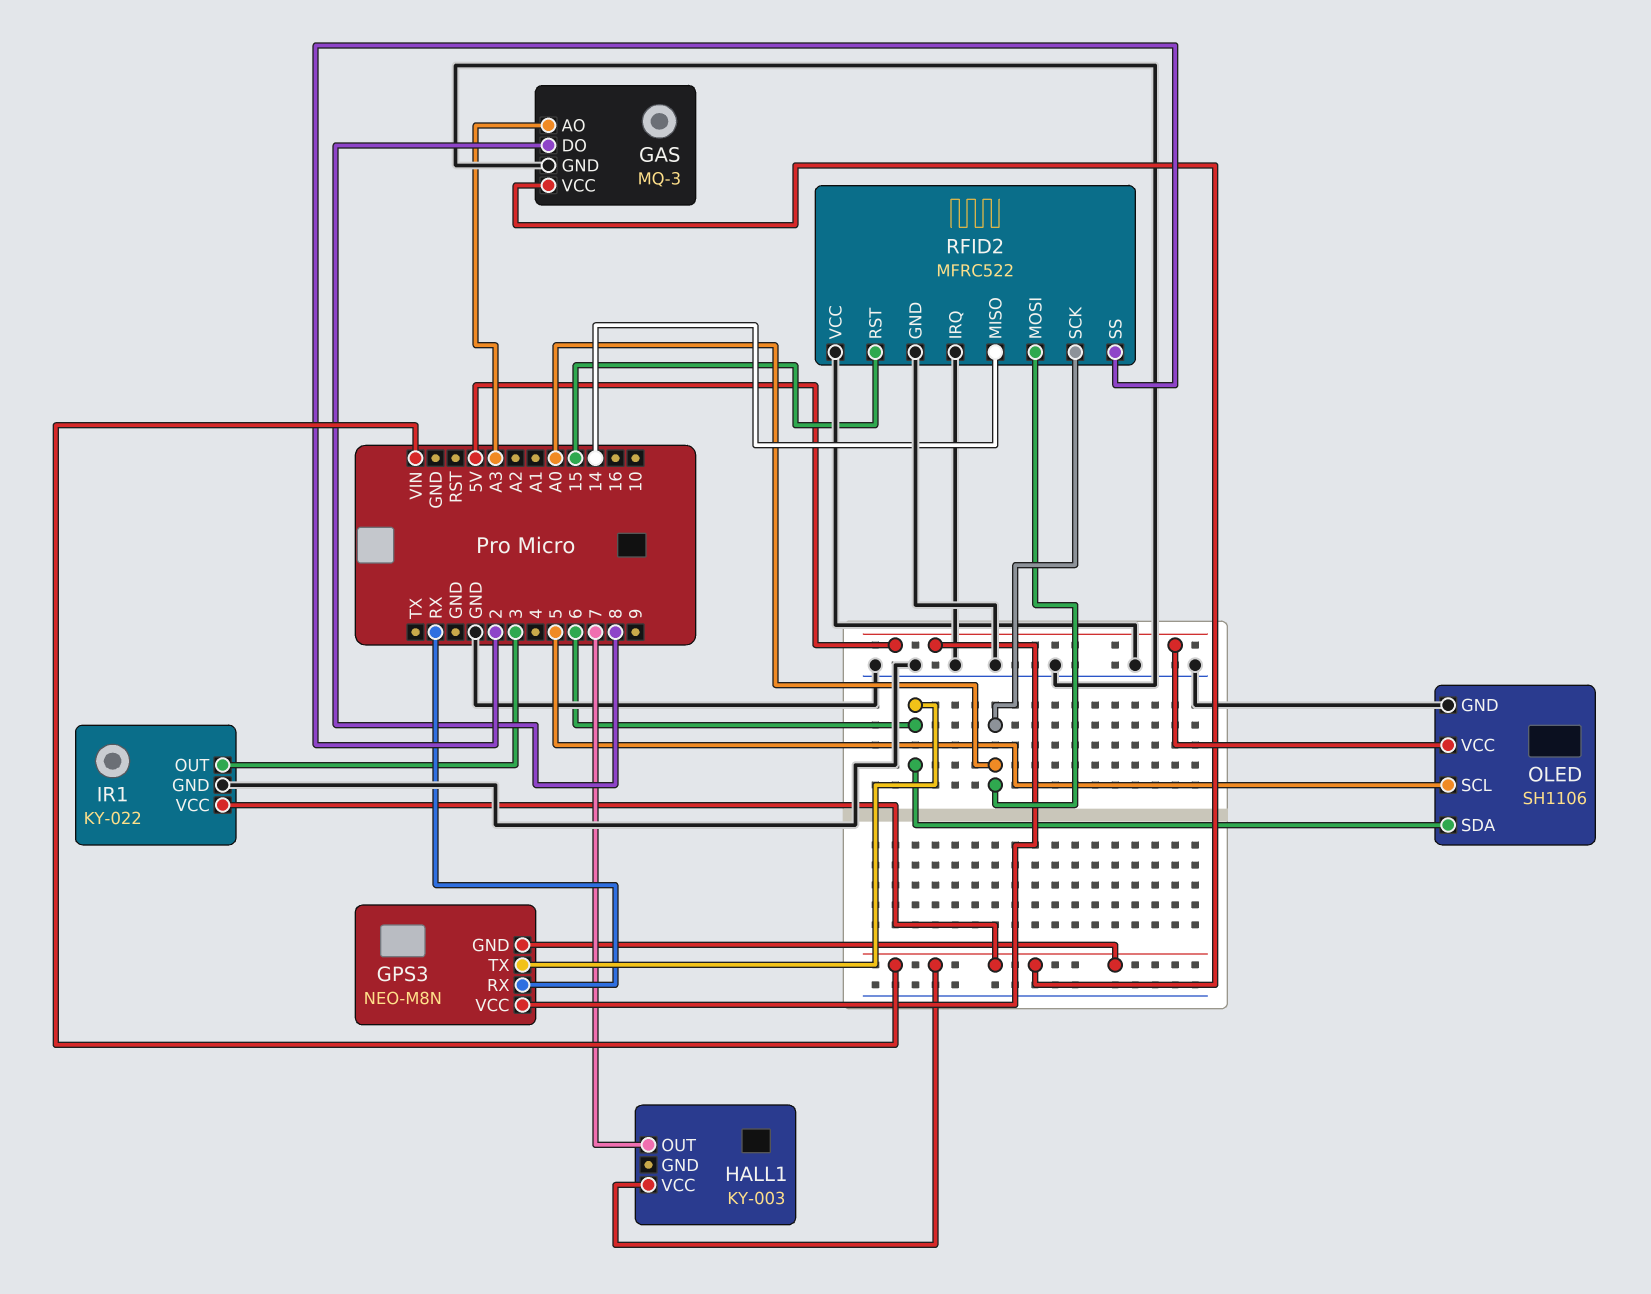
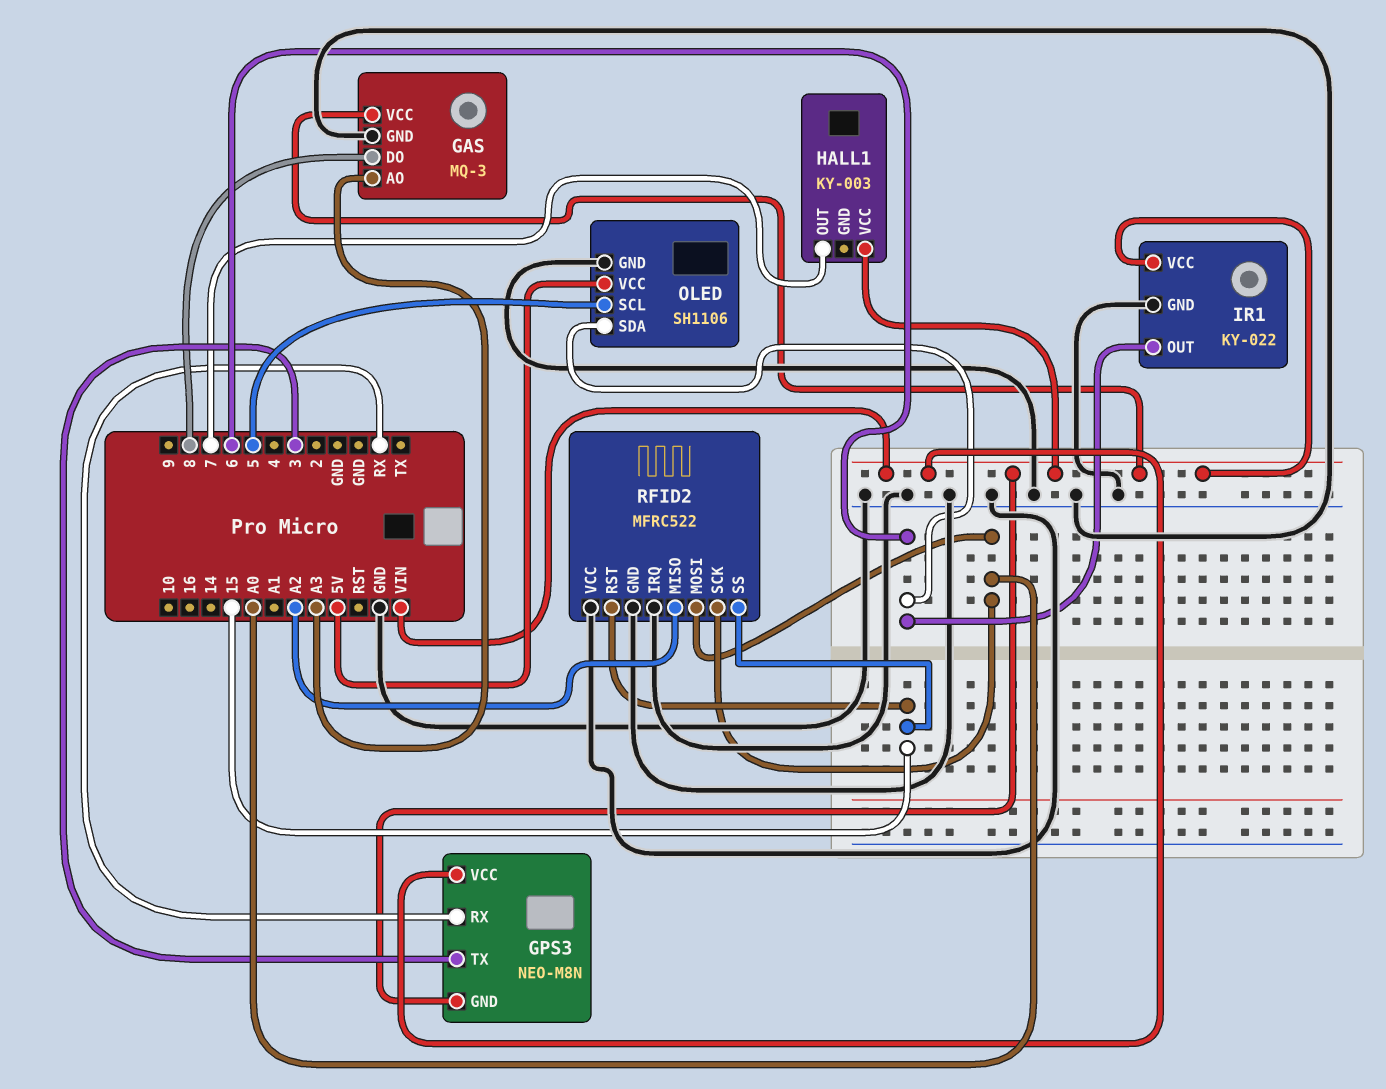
GPS3 pin TX: 6 -> 3
GPS3 pin VCC: 5V -> VIN
IR1 pin OUT: 3 -> 6
RFID2 pin MISO: 14 -> A2
RFID2 pin SS: 2 -> 15

